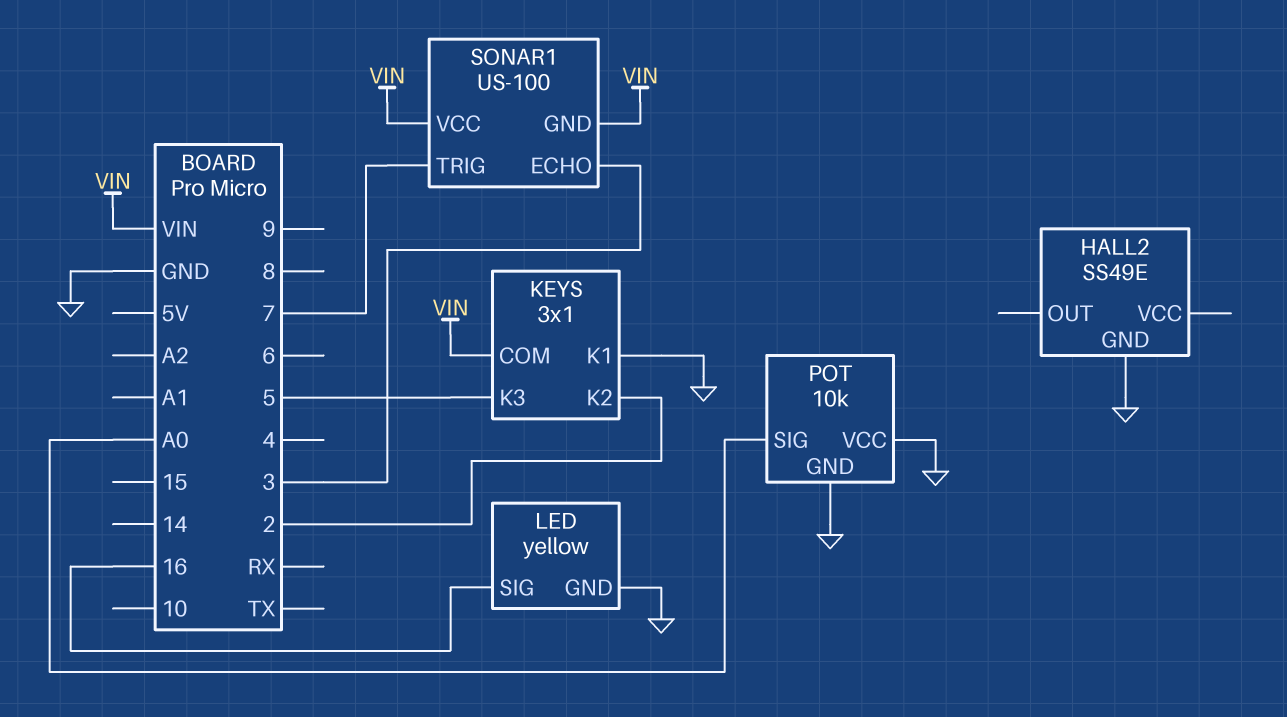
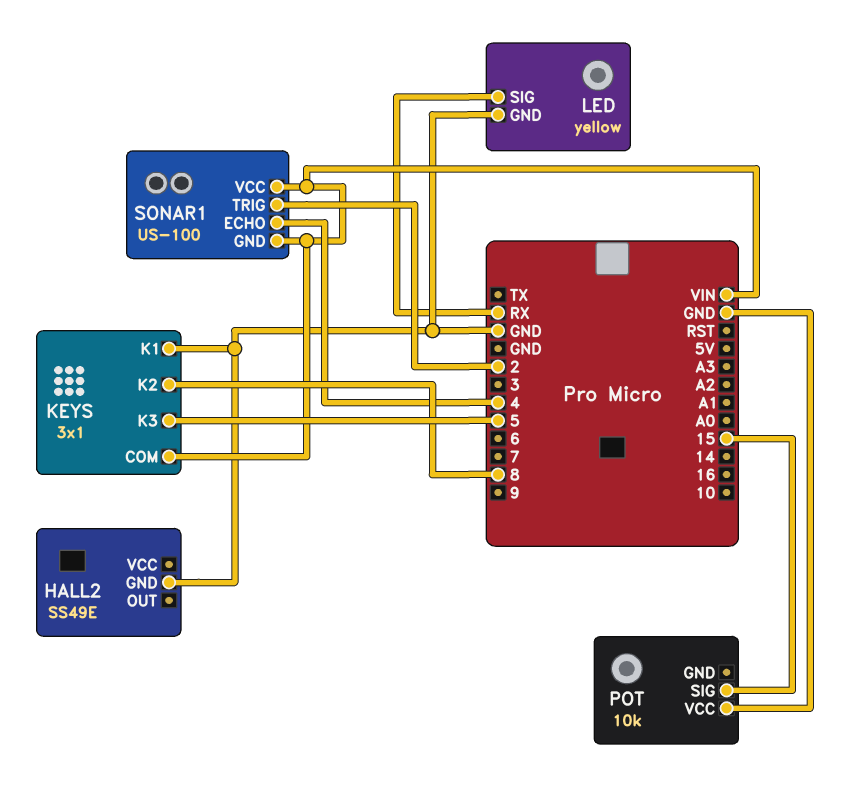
KEYS pin K2: 2 -> 8
LED pin SIG: 16 -> RX
POT pin GND: GND -> none
POT pin SIG: A0 -> 15
SONAR1 pin ECHO: 3 -> 4
SONAR1 pin TRIG: 7 -> 2

